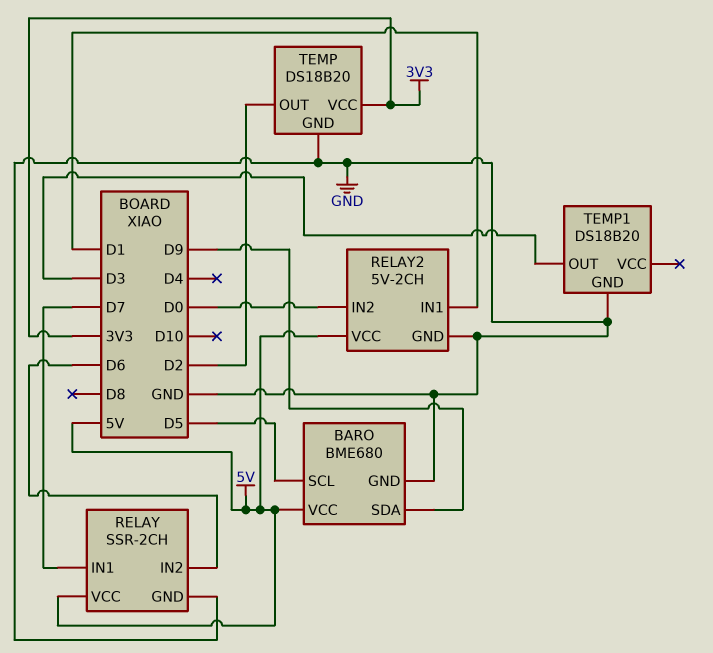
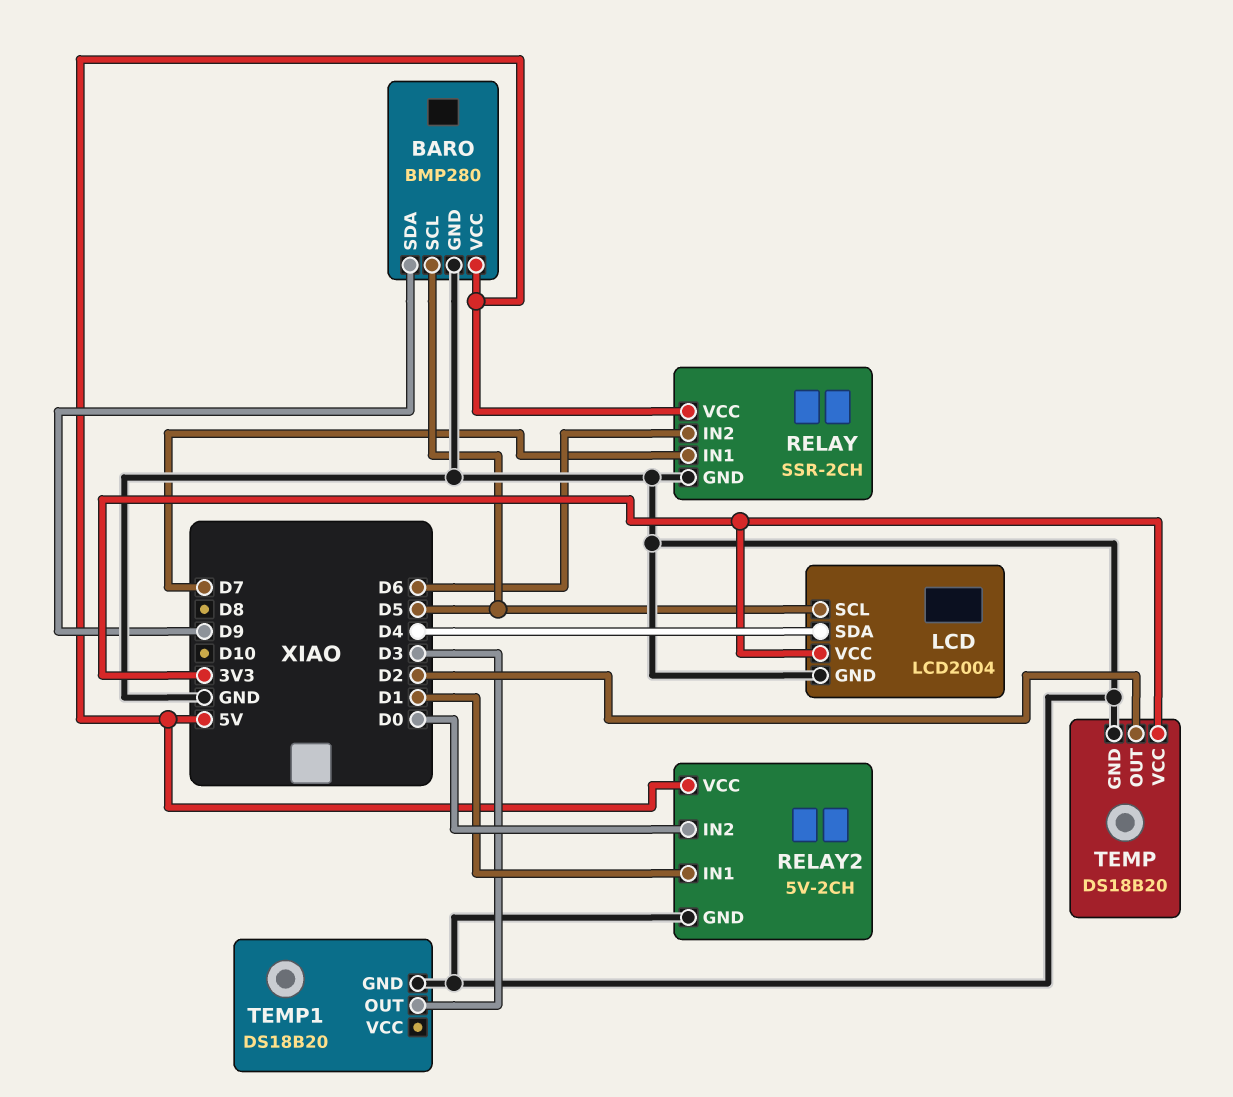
BARO: BME680 -> BMP280
LCD: none -> LCD2004
LCD pin GND: none -> GND
LCD pin SCL: none -> D5
LCD pin SDA: none -> D4
LCD pin VCC: none -> 3V3

